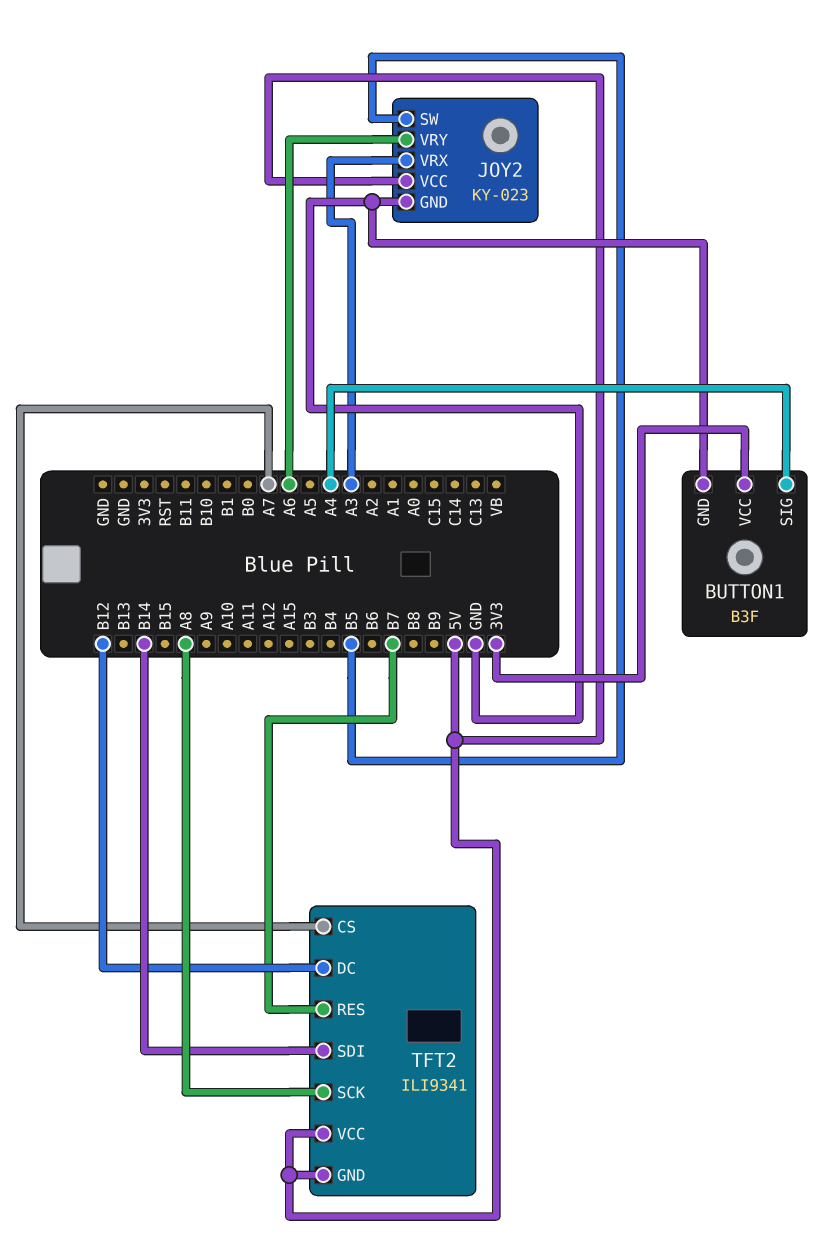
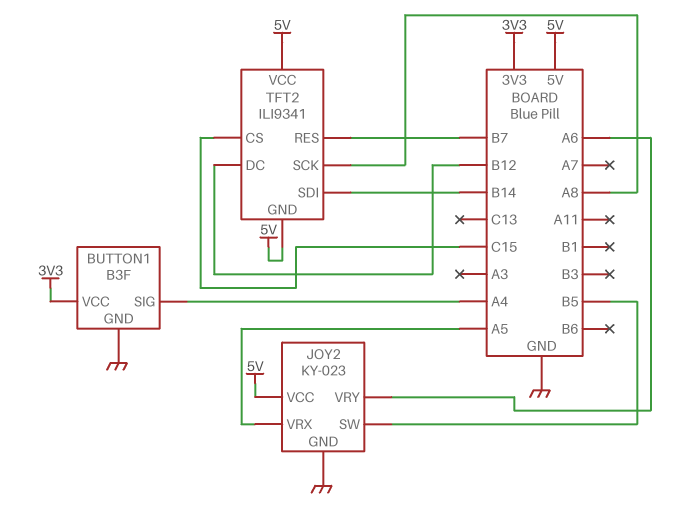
JOY2 pin VRX: A3 -> A5
TFT2 pin CS: A7 -> C15

